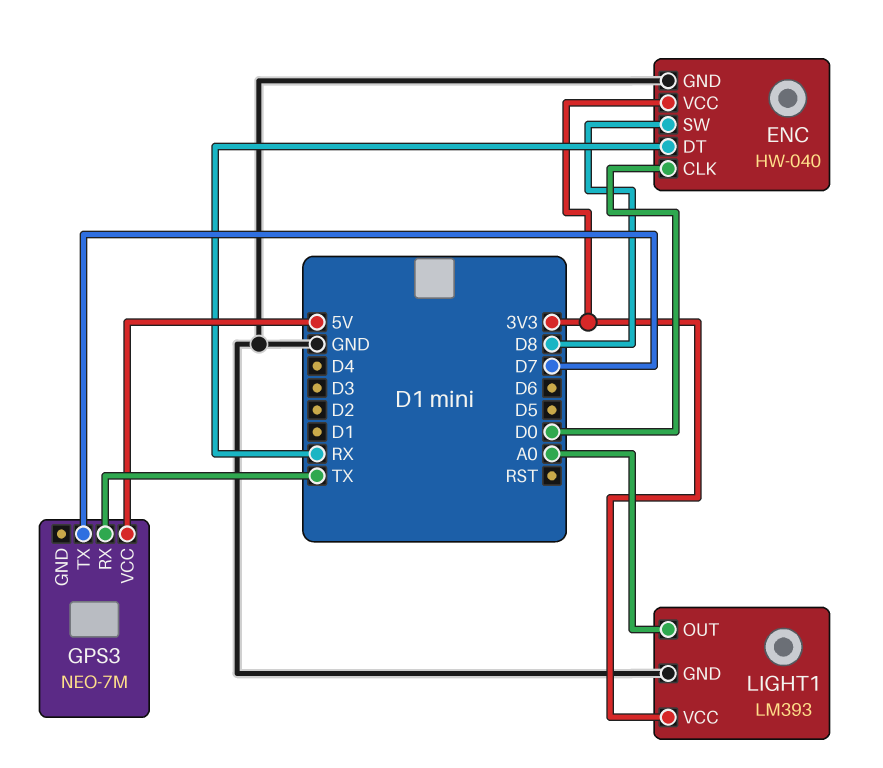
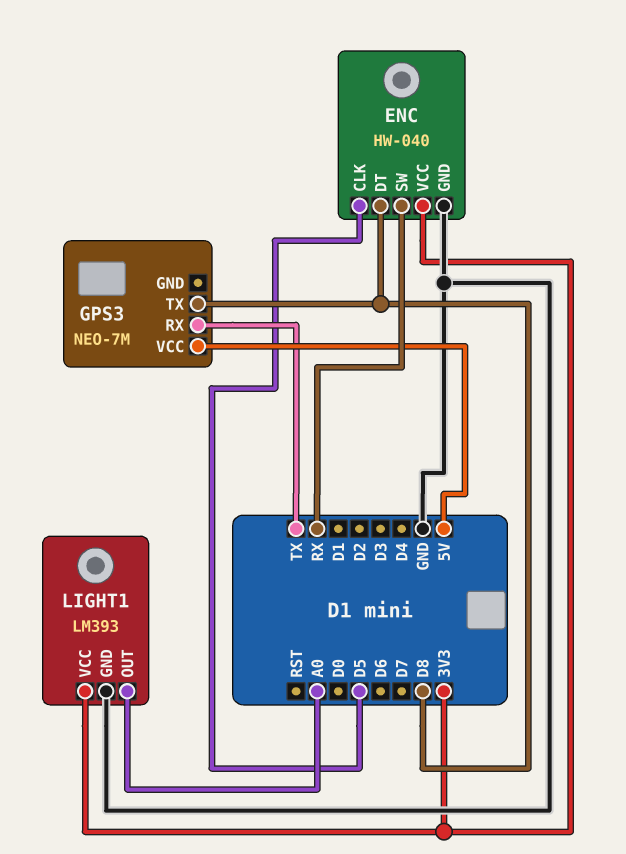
ENC pin CLK: D0 -> D5
ENC pin DT: RX -> D8
ENC pin SW: D8 -> RX
GPS3 pin TX: D7 -> D8

